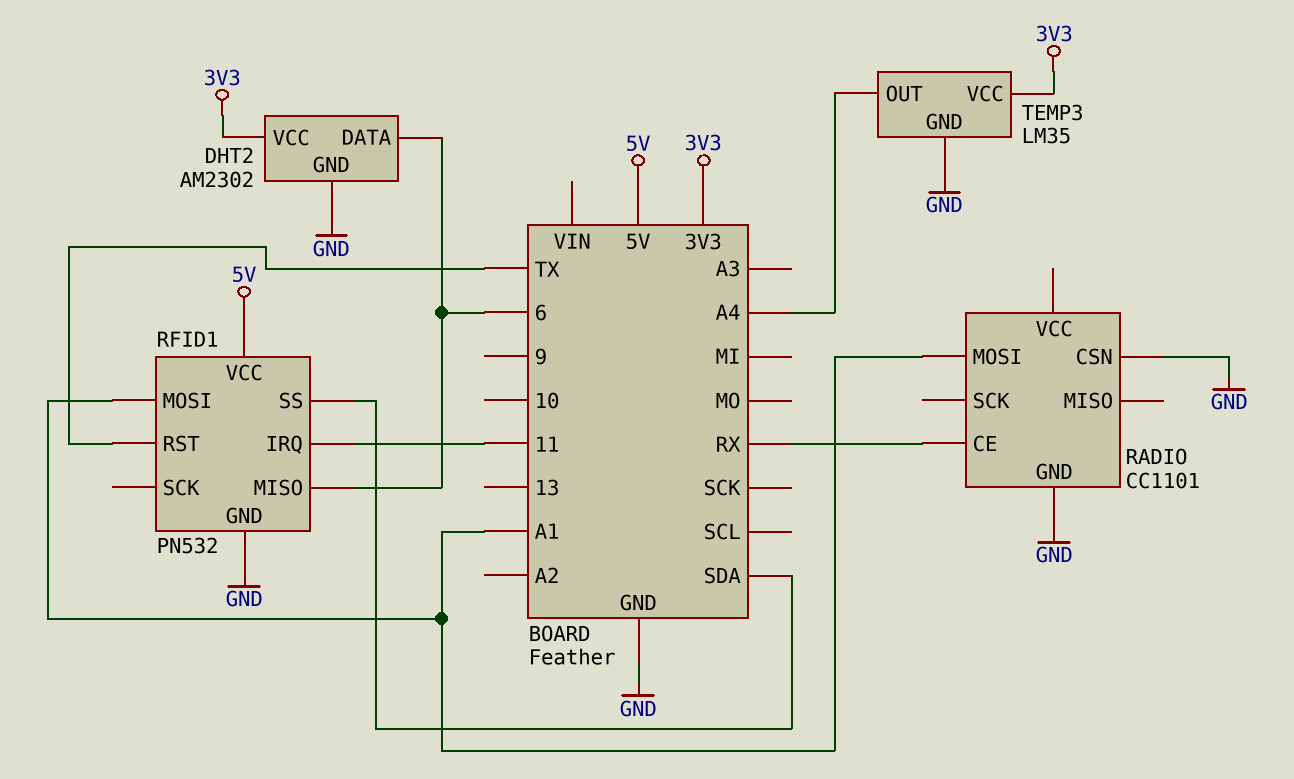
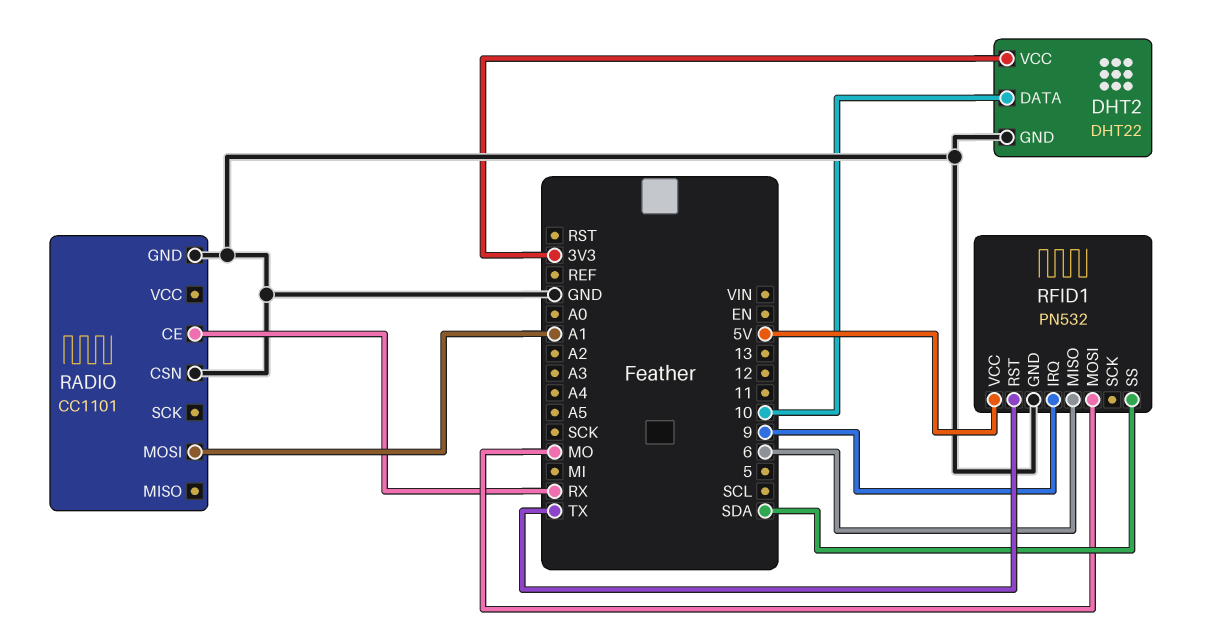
DHT2: AM2302 -> DHT22
DHT2 pin DATA: 6 -> 10
RFID1 pin IRQ: 11 -> 9
RFID1 pin MOSI: A1 -> MO
TEMP3: LM35 -> none
TEMP3 pin GND: GND -> none
TEMP3 pin OUT: A4 -> none
TEMP3 pin VCC: 3V3 -> none

